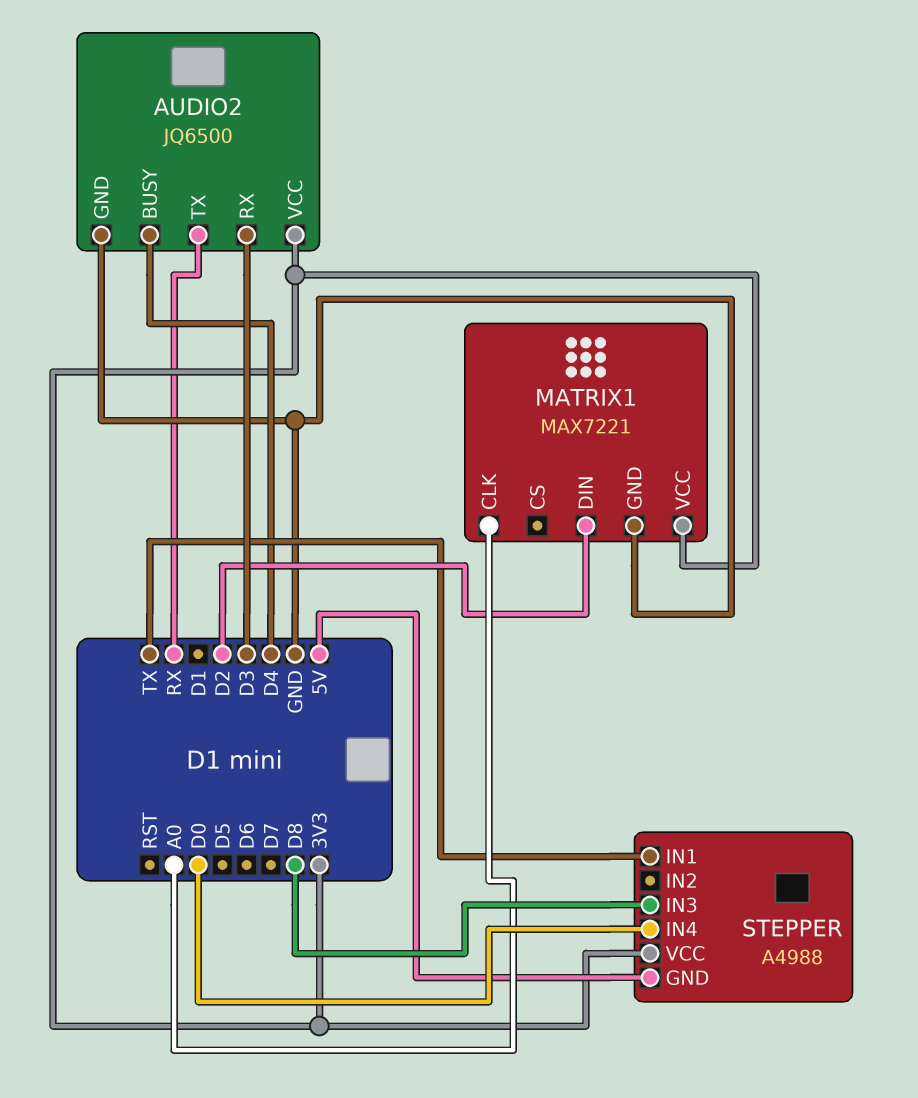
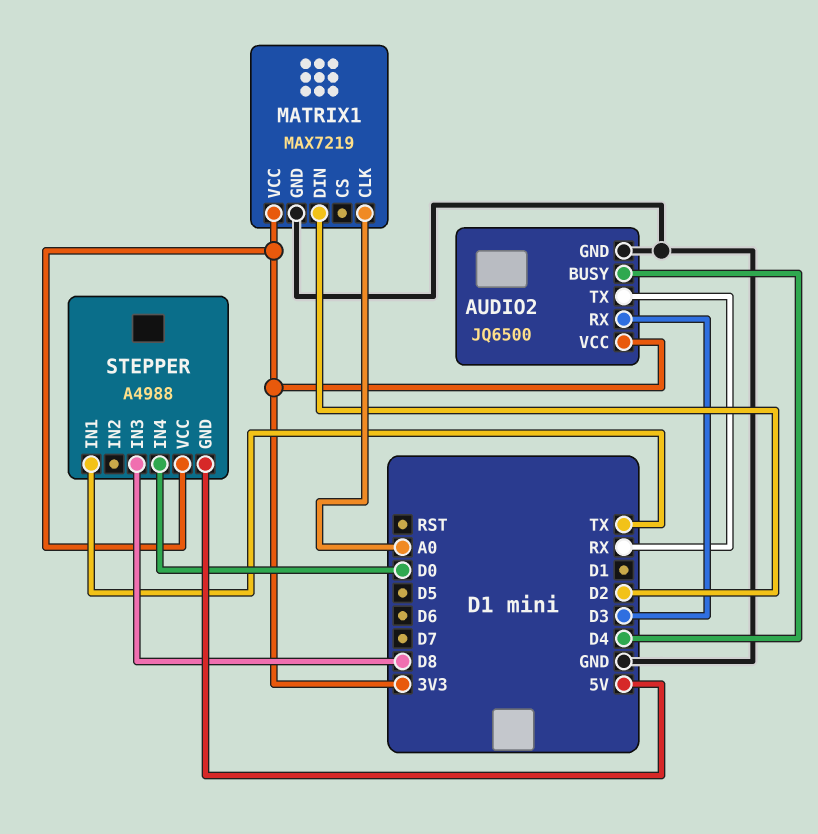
MATRIX1: MAX7221 -> MAX7219

